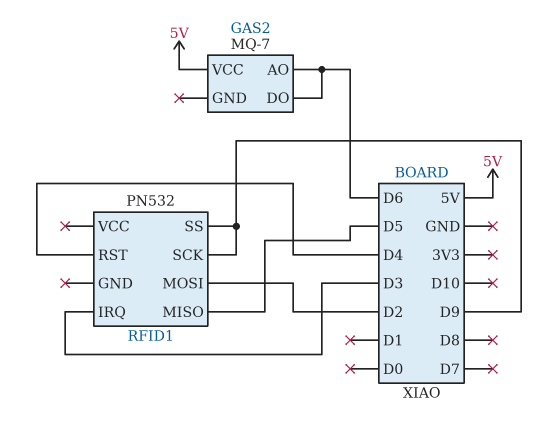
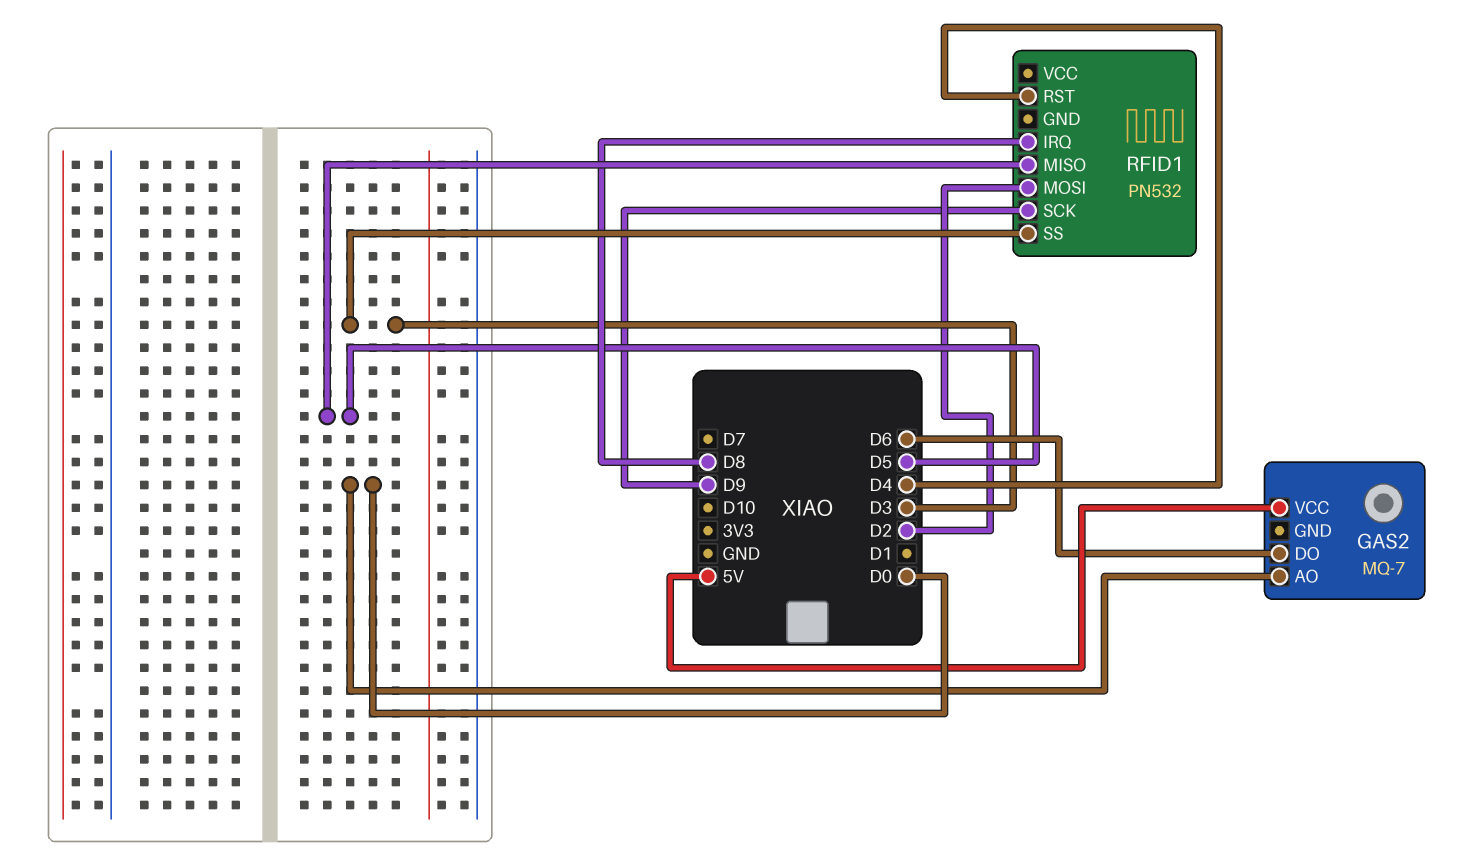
GAS2 pin AO: D6 -> D0
RFID1 pin IRQ: D3 -> D8
RFID1 pin SS: D9 -> D3

